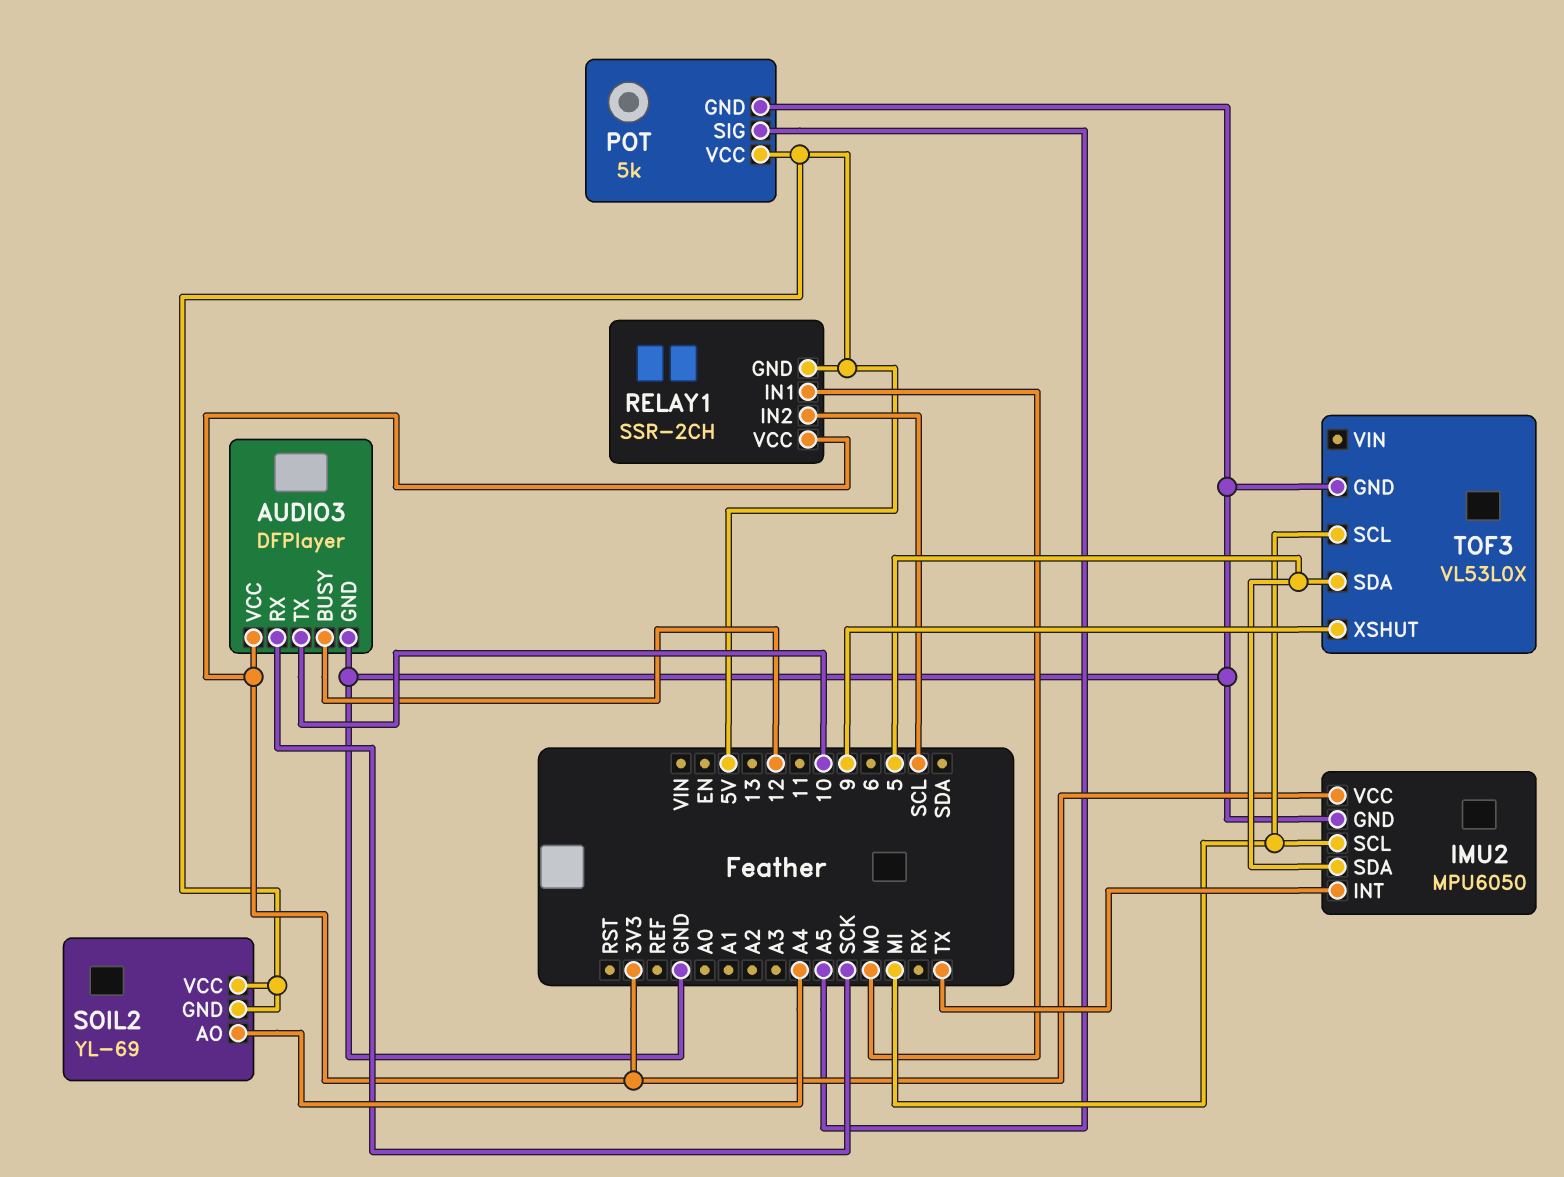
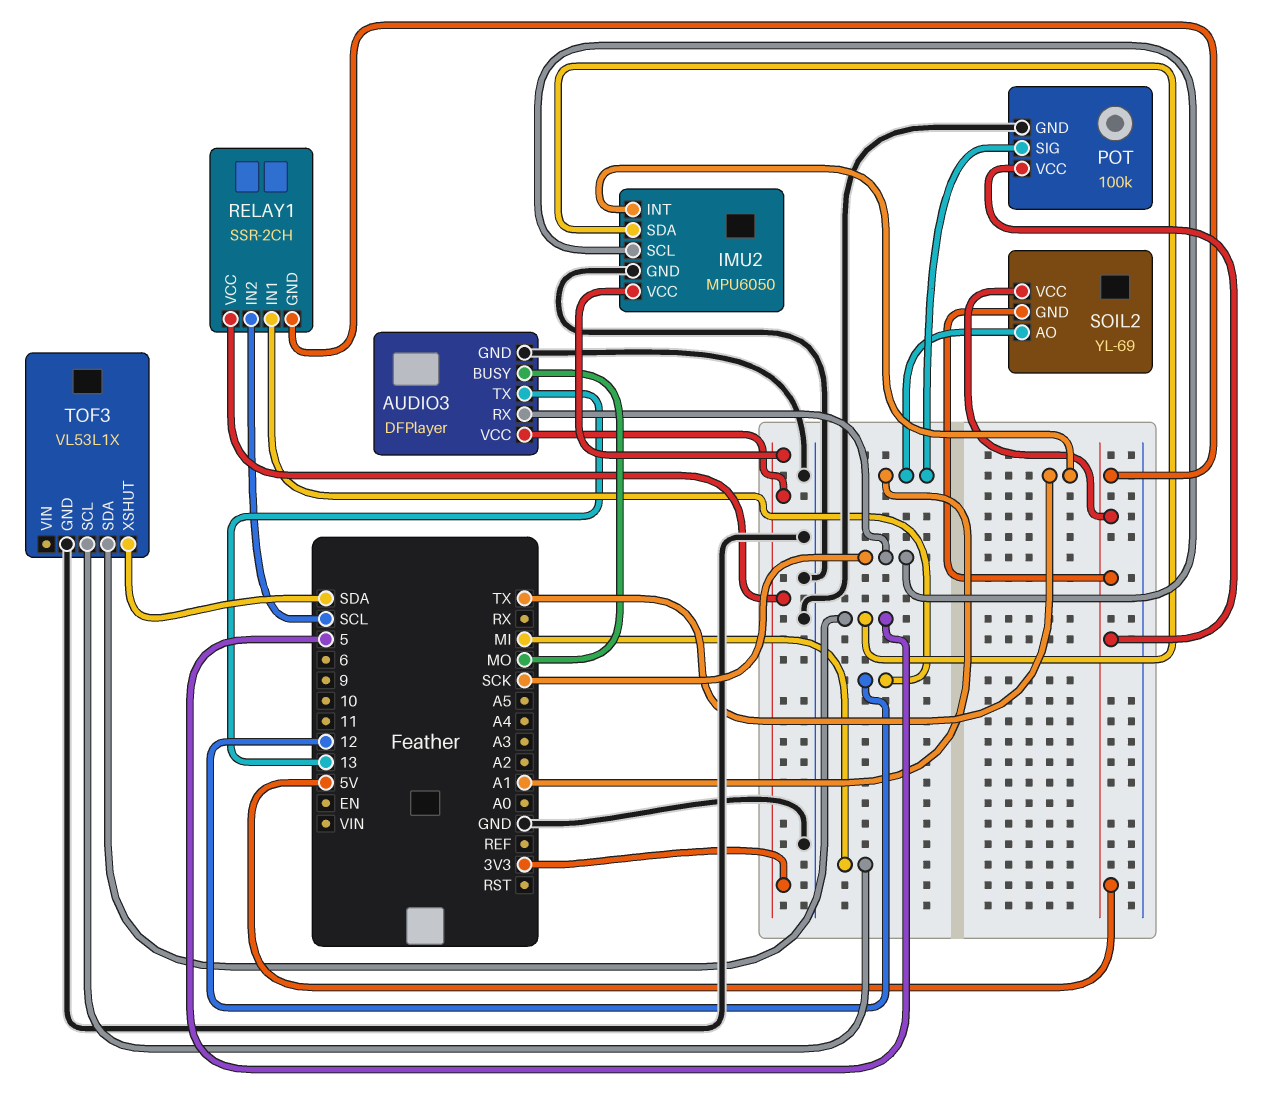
AUDIO3 pin BUSY: 12 -> MO
AUDIO3 pin TX: 10 -> 13
IMU2 pin SCL: MI -> SCK
POT: 5k -> 100k
POT pin SIG: A5 -> A1
RELAY1 pin IN1: MO -> 12
SOIL2 pin AO: A4 -> A1
TOF3: VL53L0X -> VL53L1X
TOF3 pin XSHUT: 9 -> SDA

